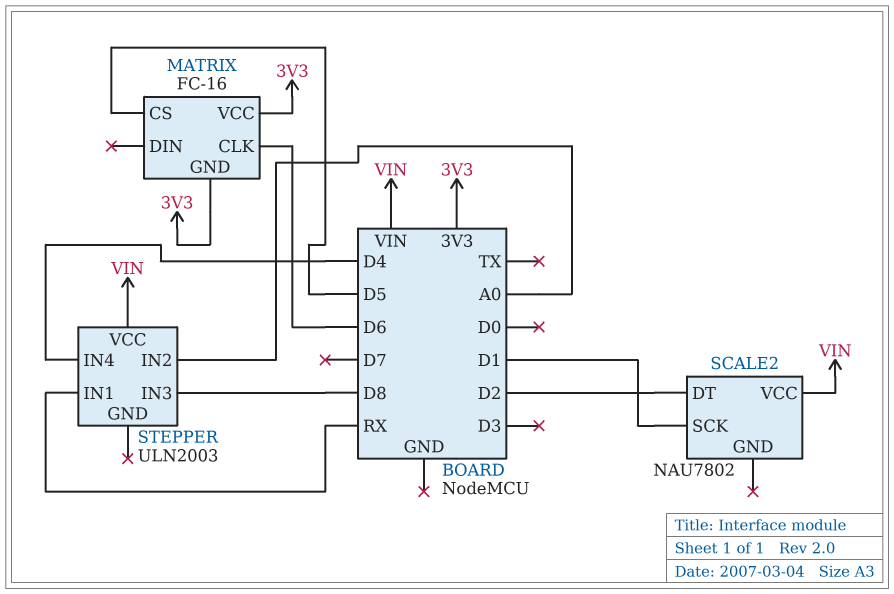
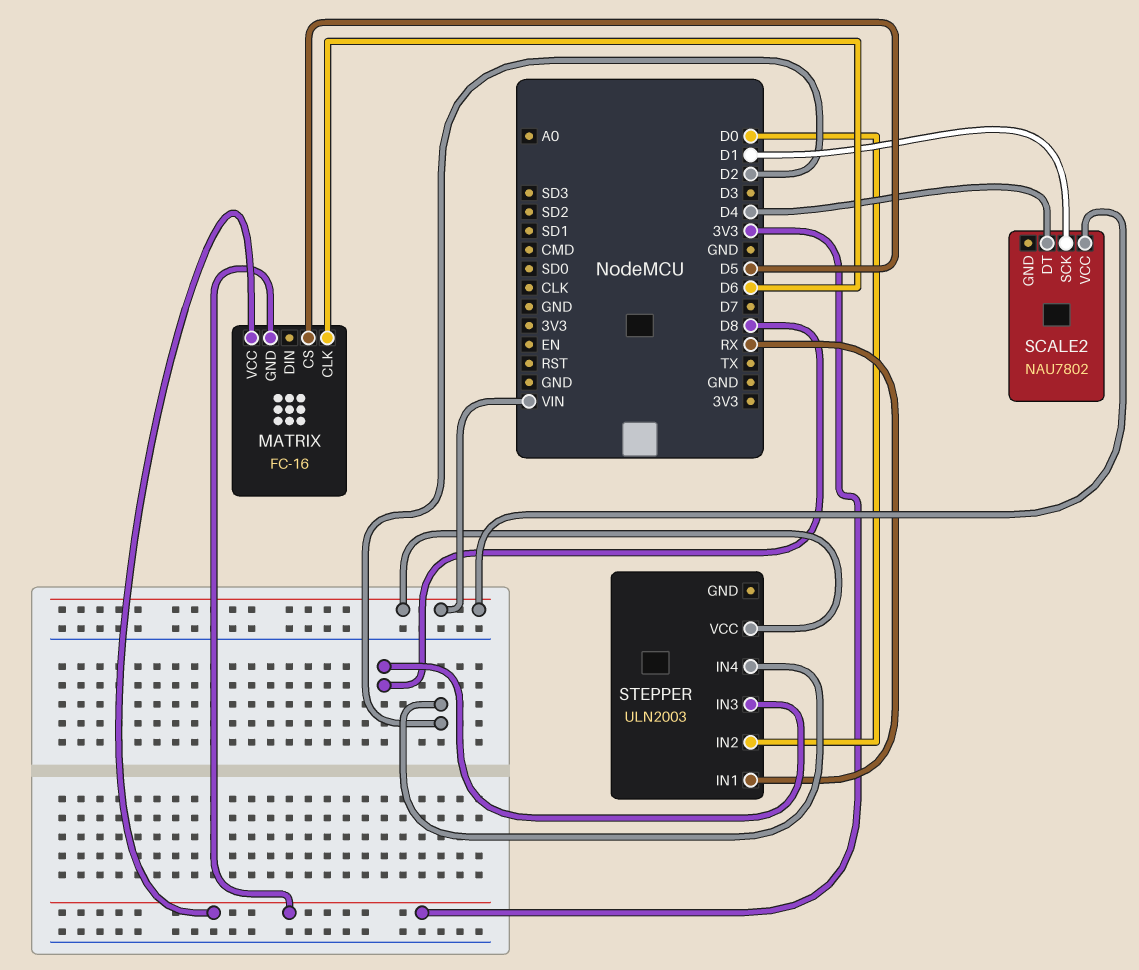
SCALE2 pin DT: D2 -> D4
STEPPER pin IN2: A0 -> D0
STEPPER pin IN4: D4 -> D2

